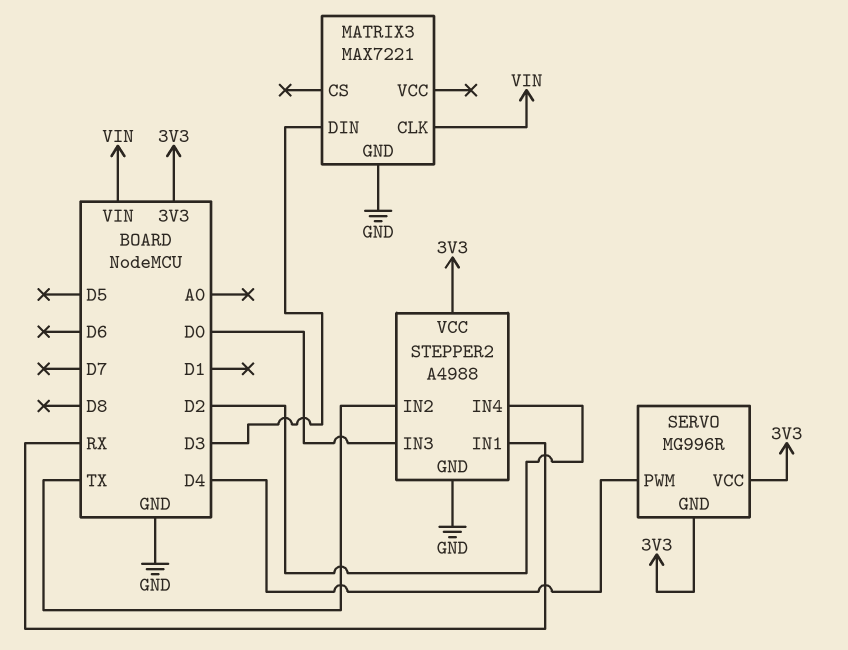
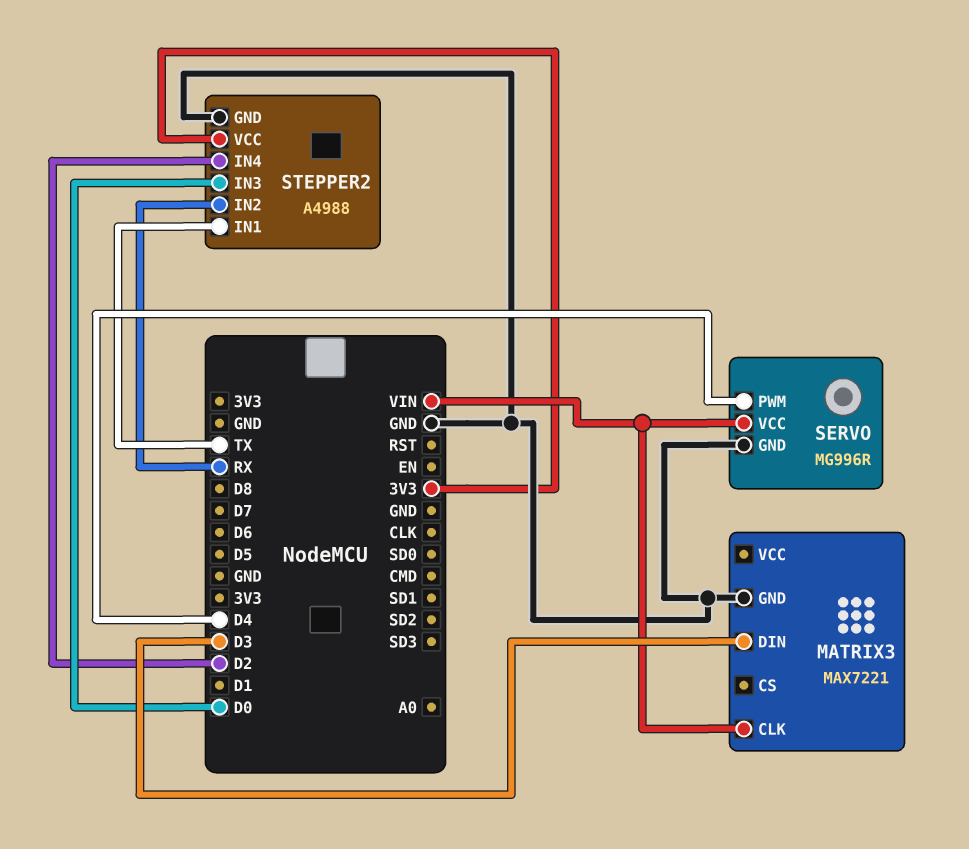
SERVO pin GND: 3V3 -> GND
SERVO pin VCC: 3V3 -> VIN
STEPPER2 pin IN1: RX -> TX
STEPPER2 pin IN2: TX -> RX

